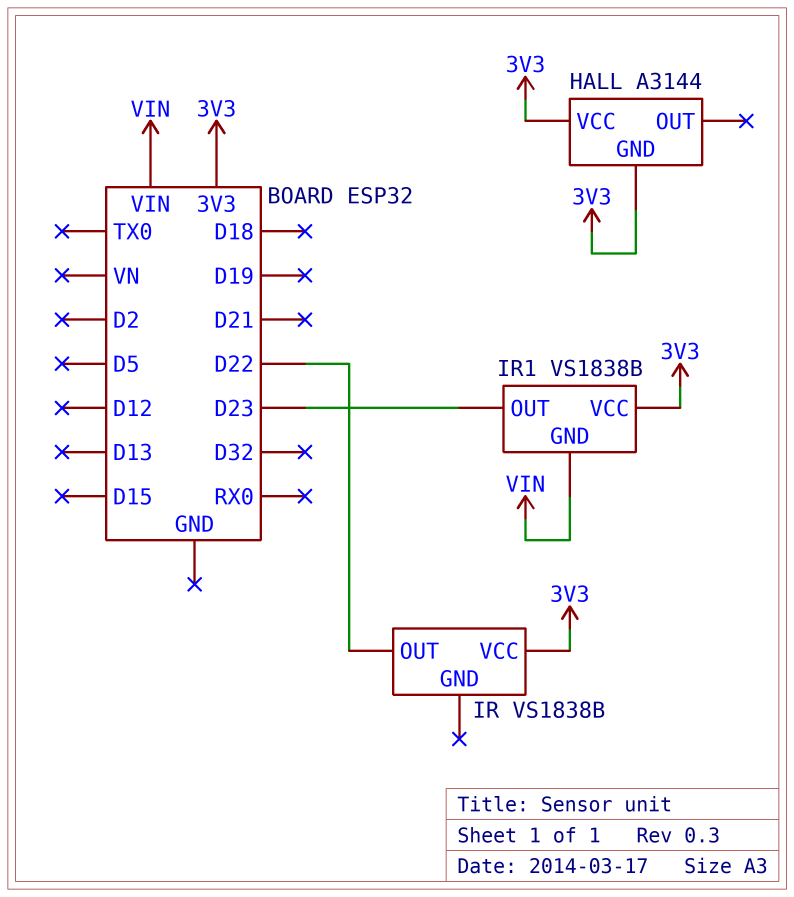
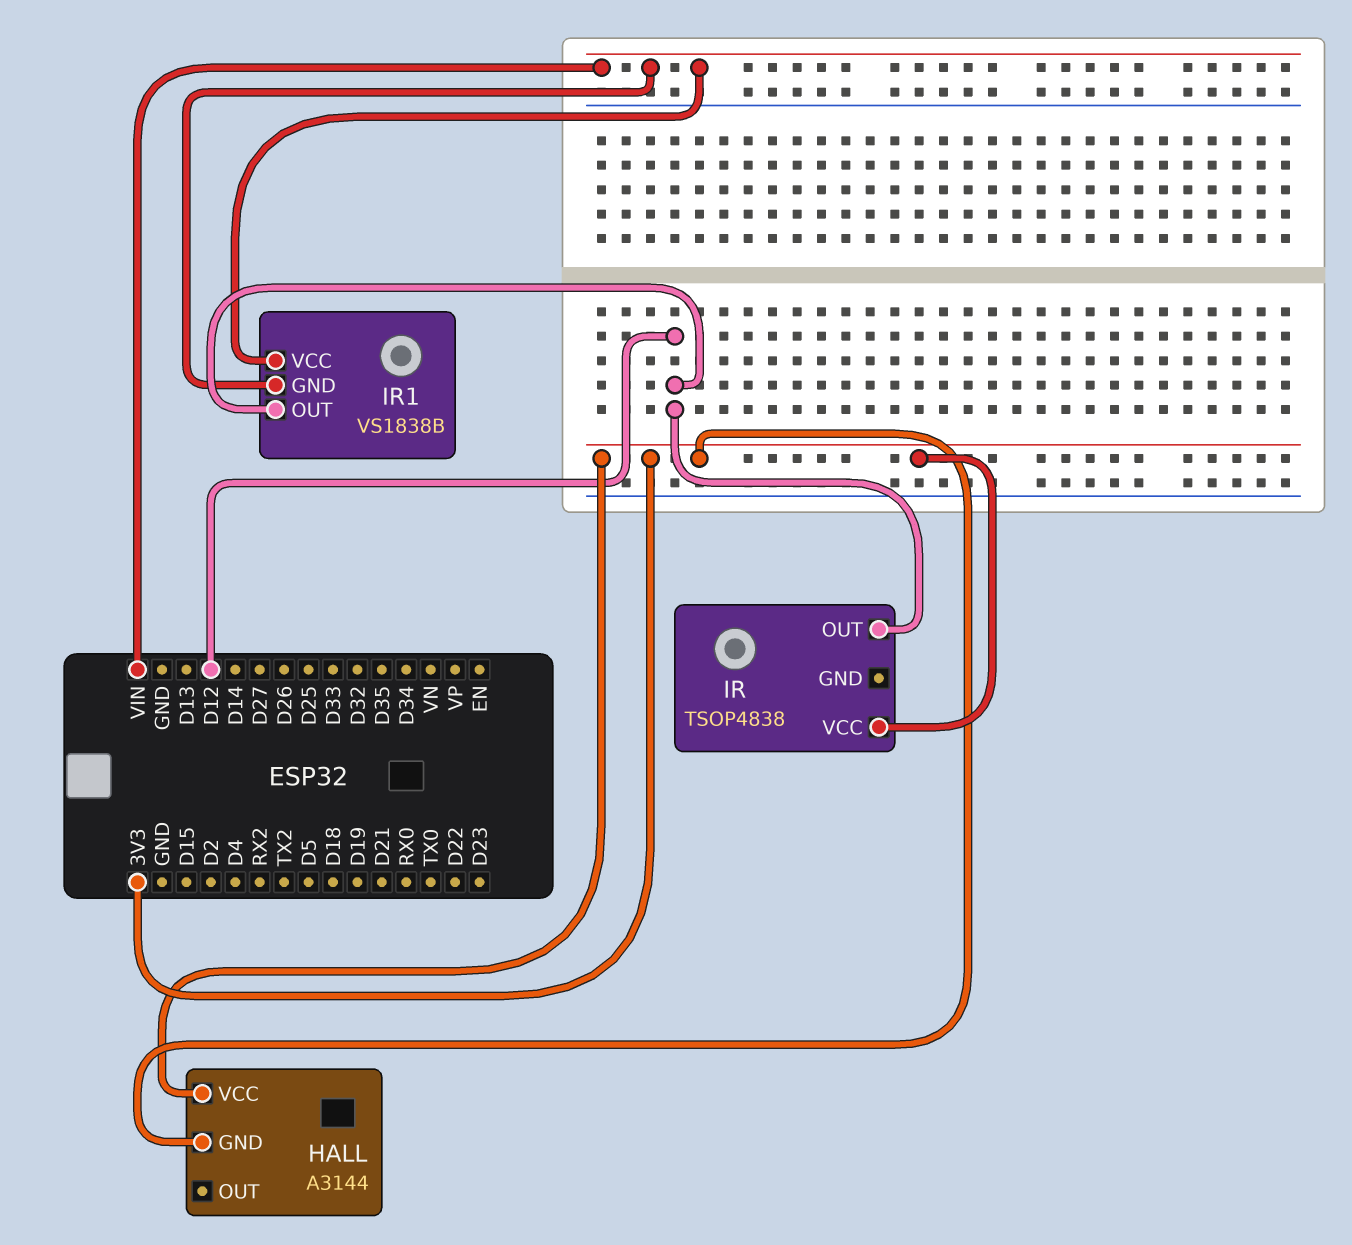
IR: VS1838B -> TSOP4838
IR pin OUT: D22 -> D12
IR1 pin OUT: D23 -> D12
IR1 pin VCC: 3V3 -> VIN

